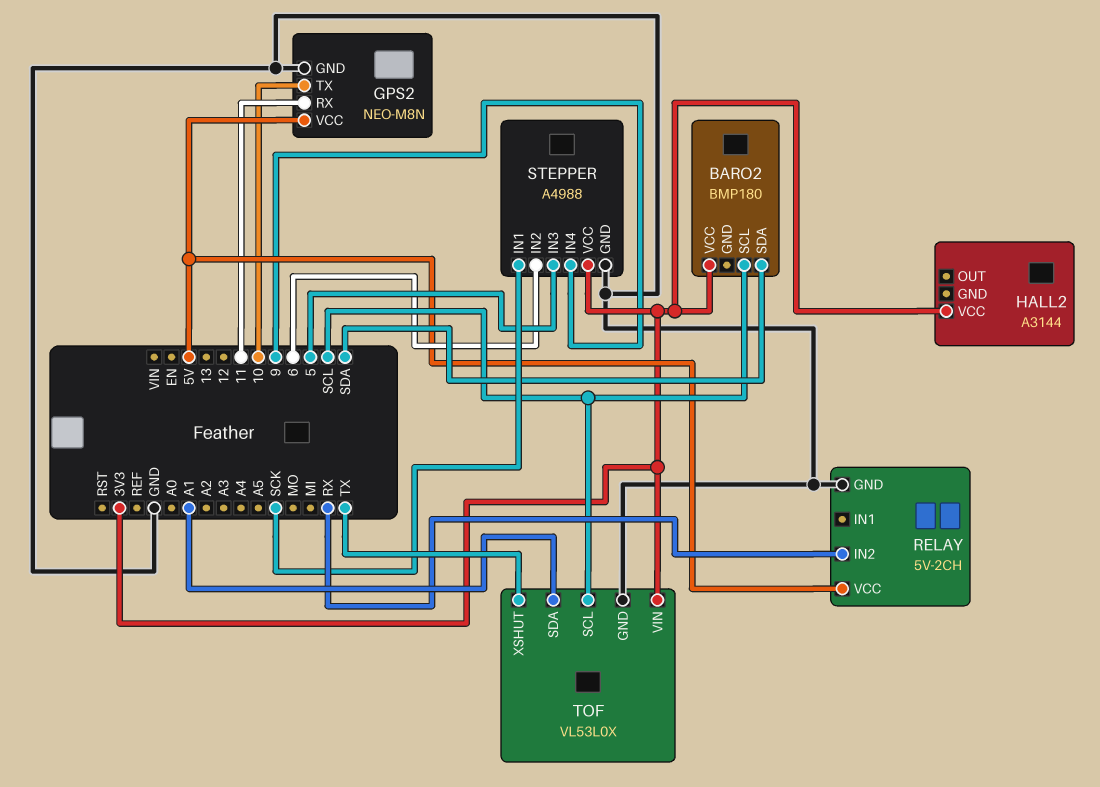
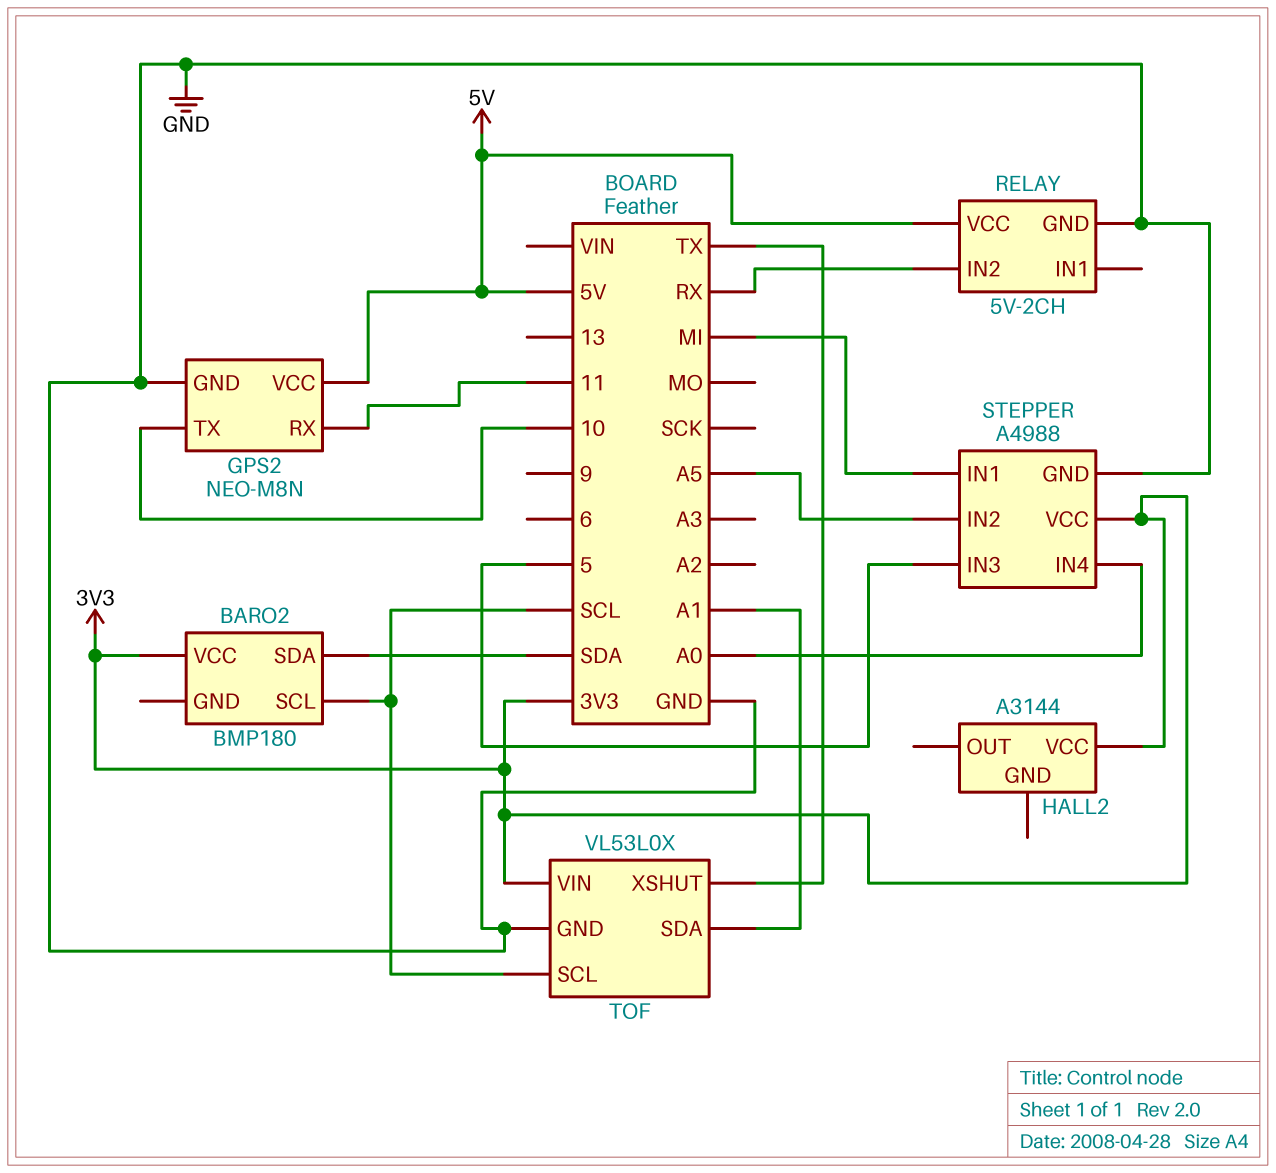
STEPPER pin IN1: SCK -> MI
STEPPER pin IN2: 6 -> A5
STEPPER pin IN4: 9 -> A0

